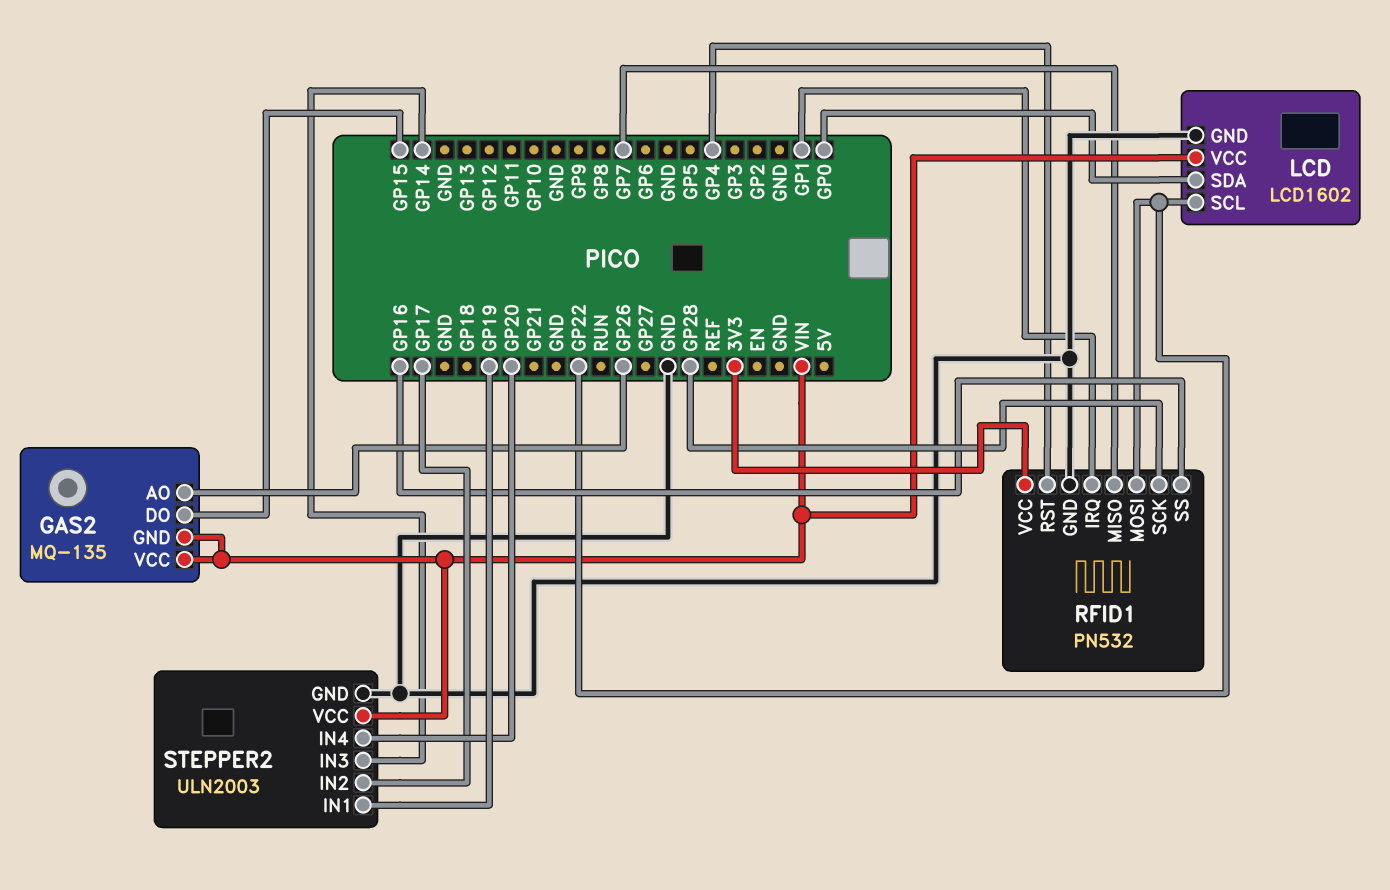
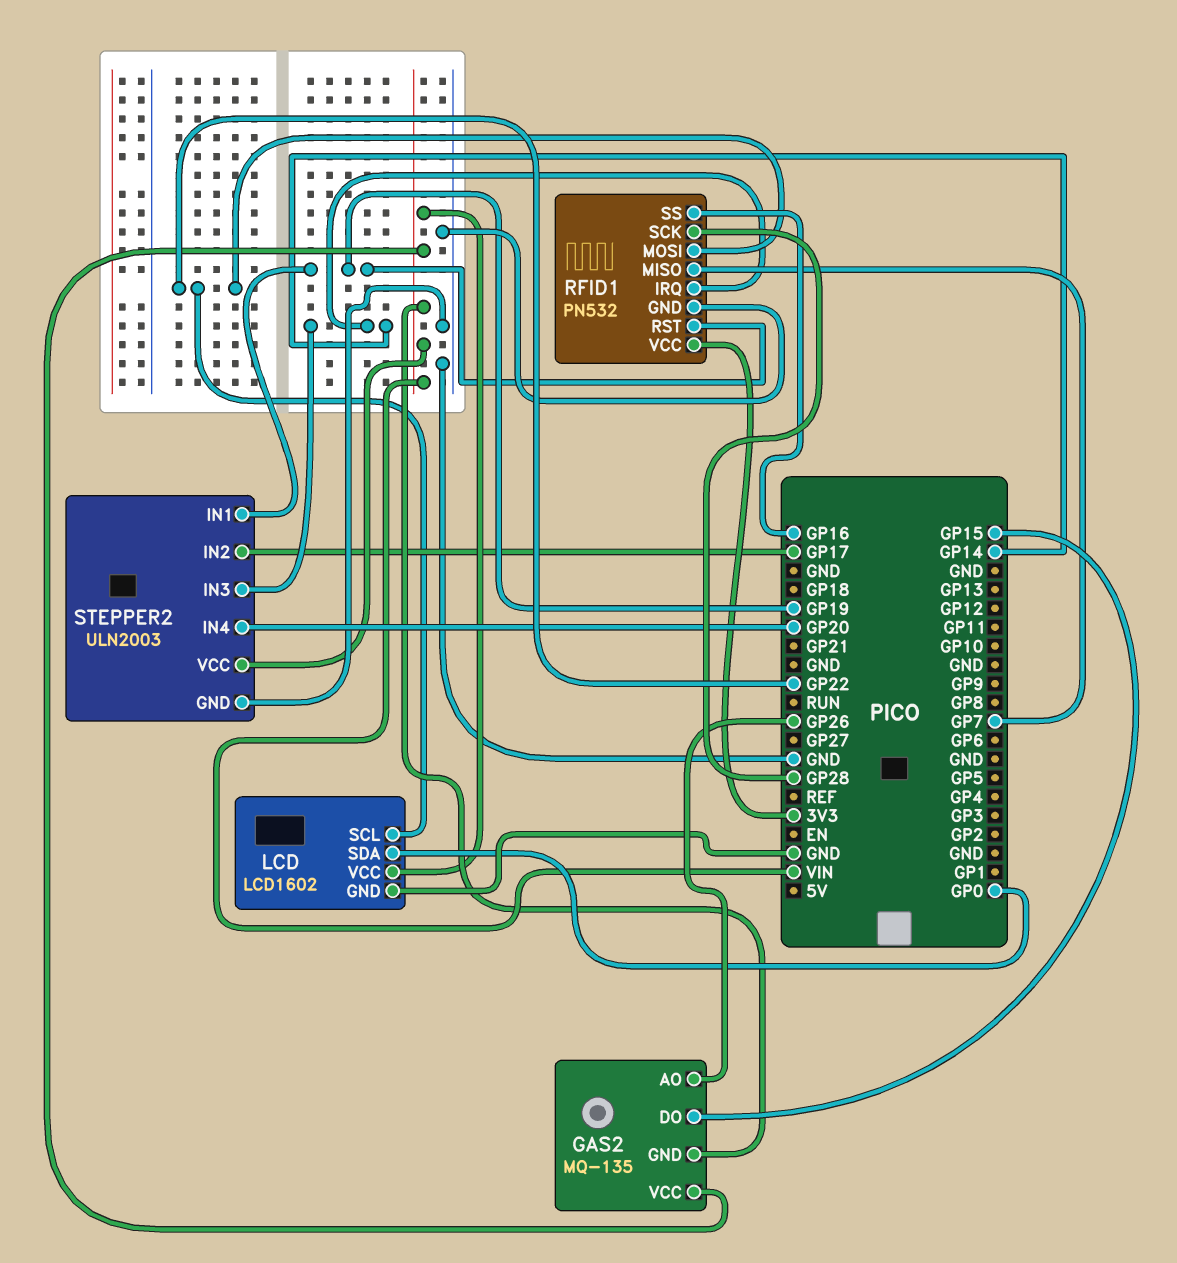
RFID1 pin IRQ: GP1 -> GP14
RFID1 pin RST: GP4 -> GP19

